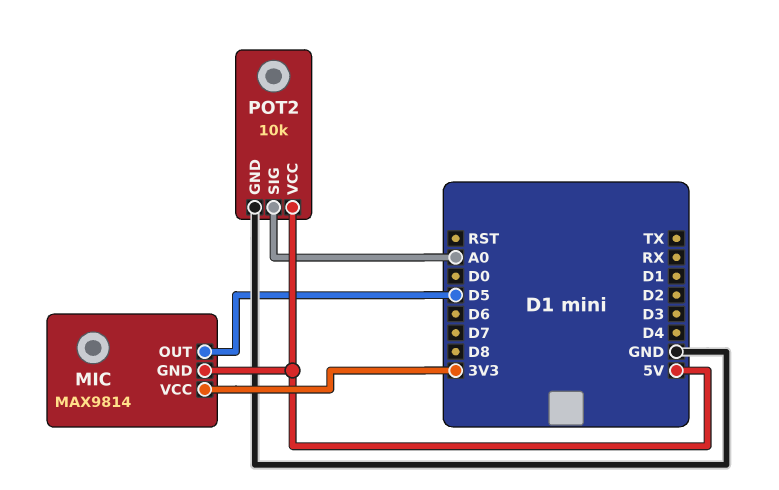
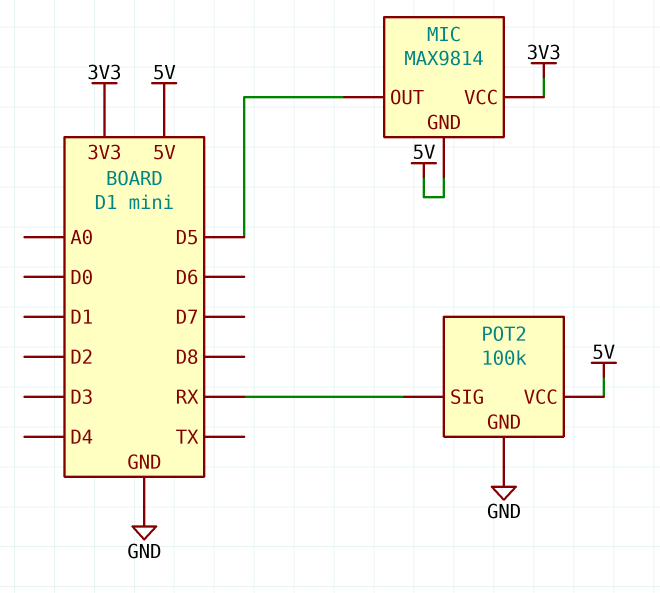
POT2: 10k -> 100k
POT2 pin SIG: A0 -> RX

